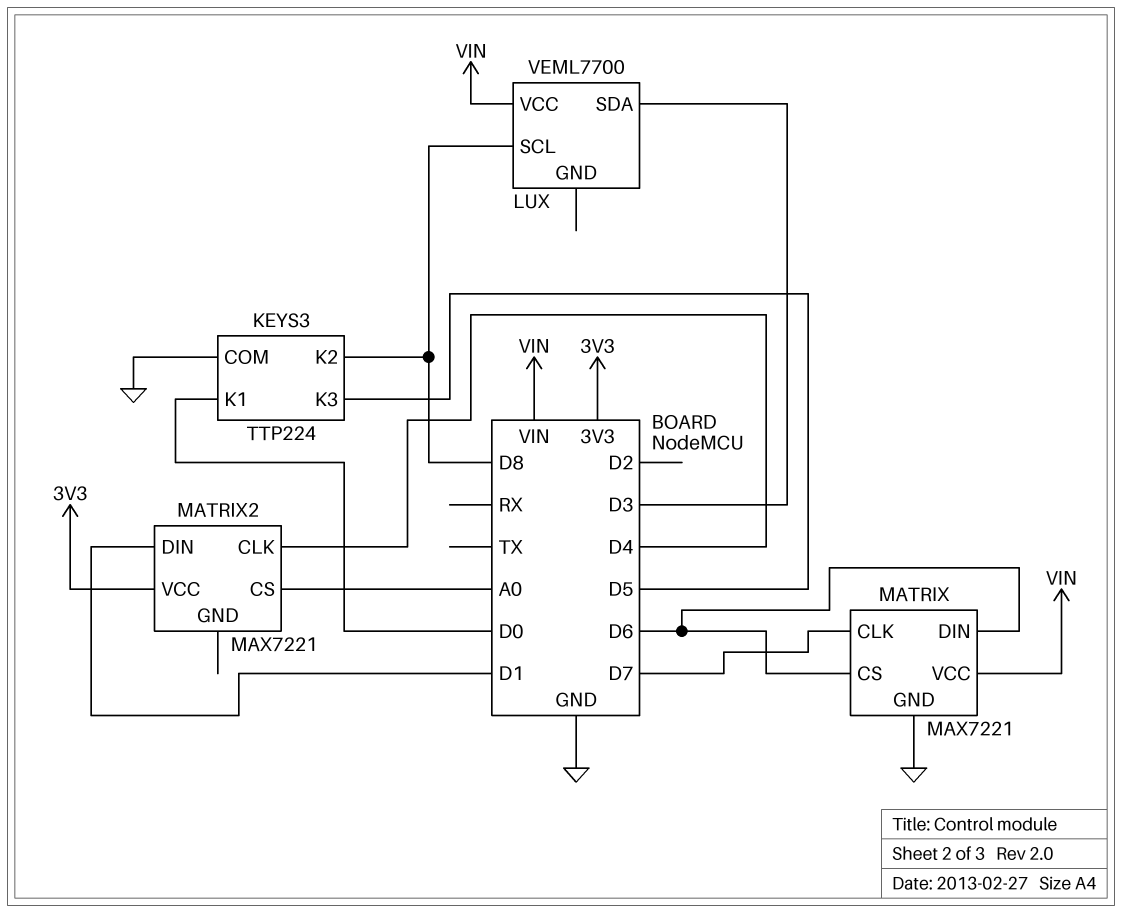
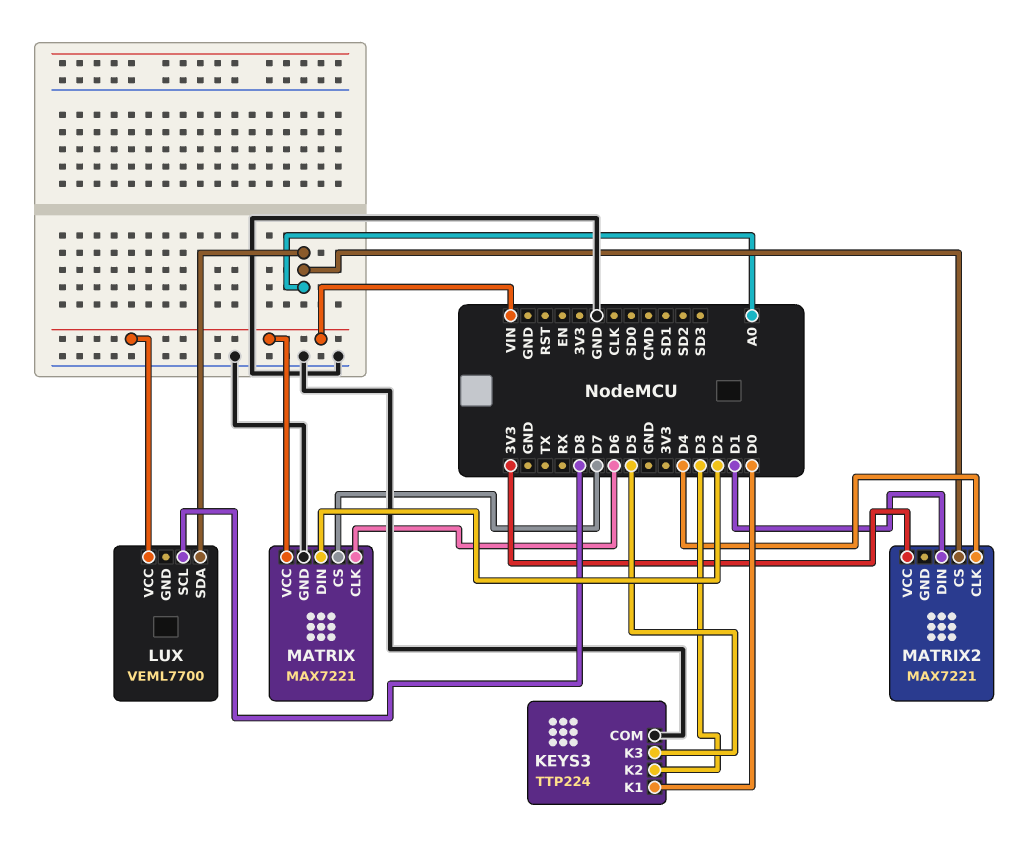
KEYS3 pin K2: D8 -> D3
LUX pin SDA: D3 -> A0
MATRIX pin CLK: D7 -> D6
MATRIX pin CS: D6 -> D7
MATRIX pin DIN: D6 -> D2

